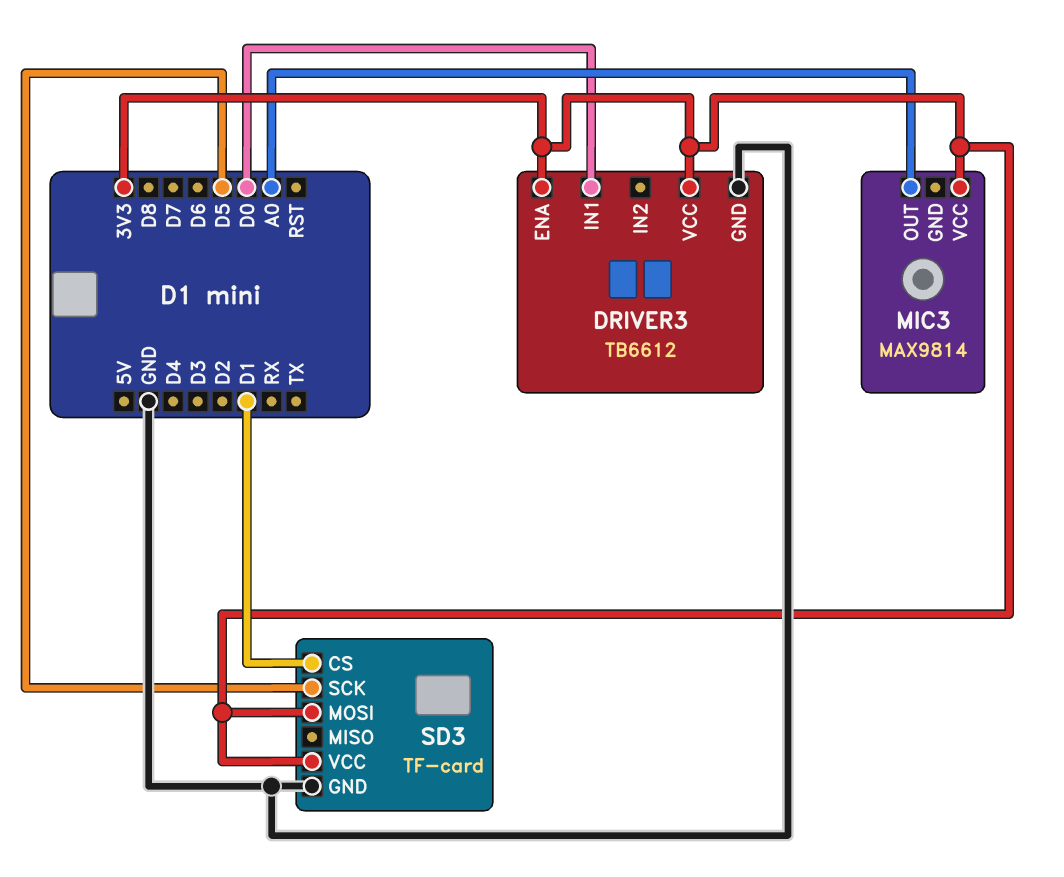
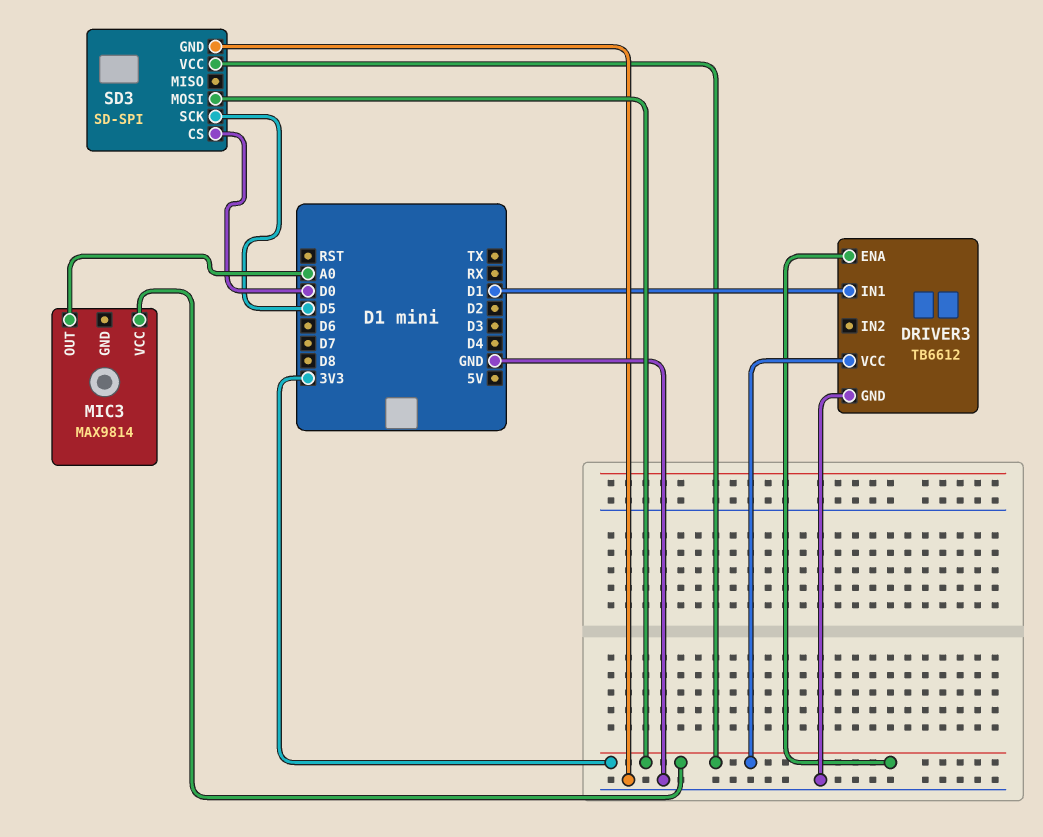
DRIVER3 pin IN1: D0 -> D1
SD3: TF-card -> SD-SPI
SD3 pin CS: D1 -> D0

